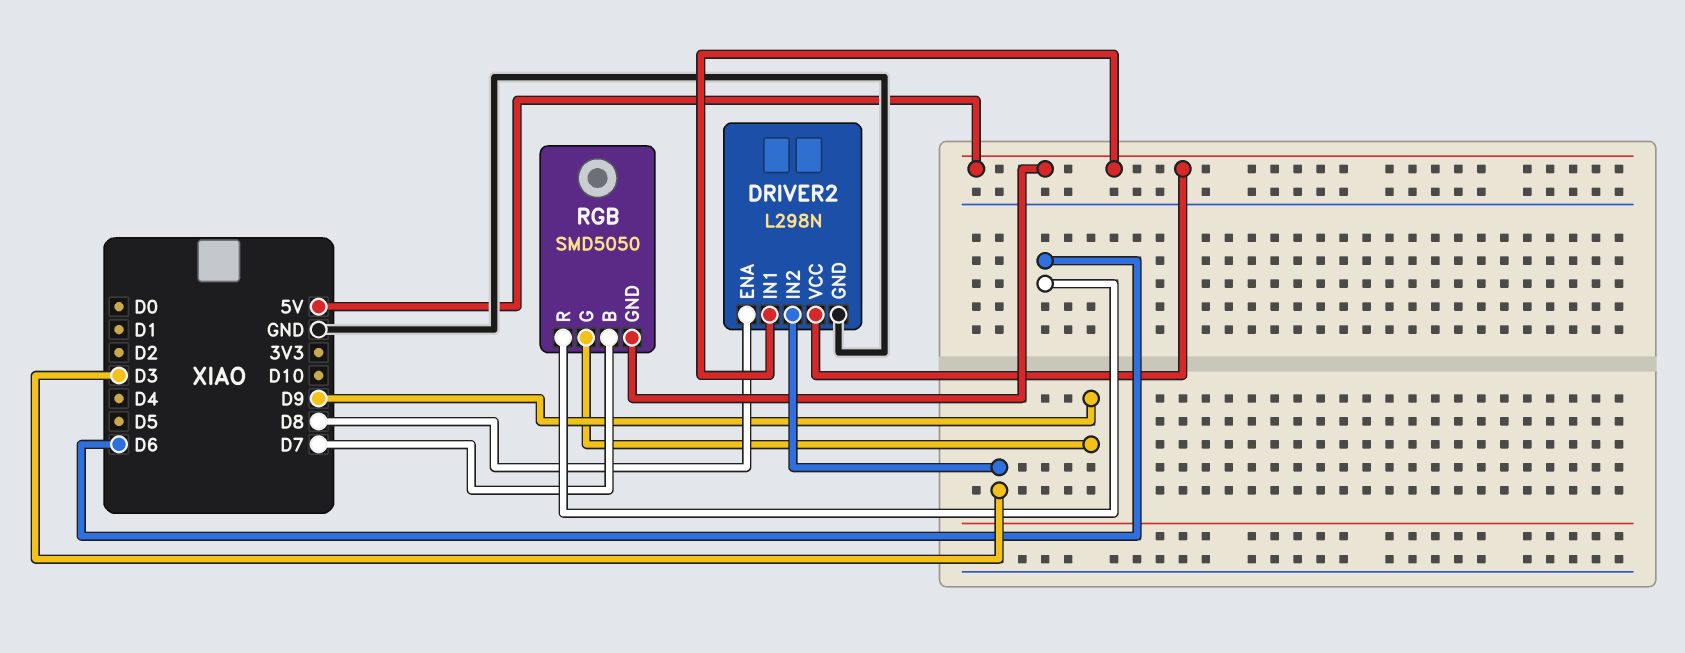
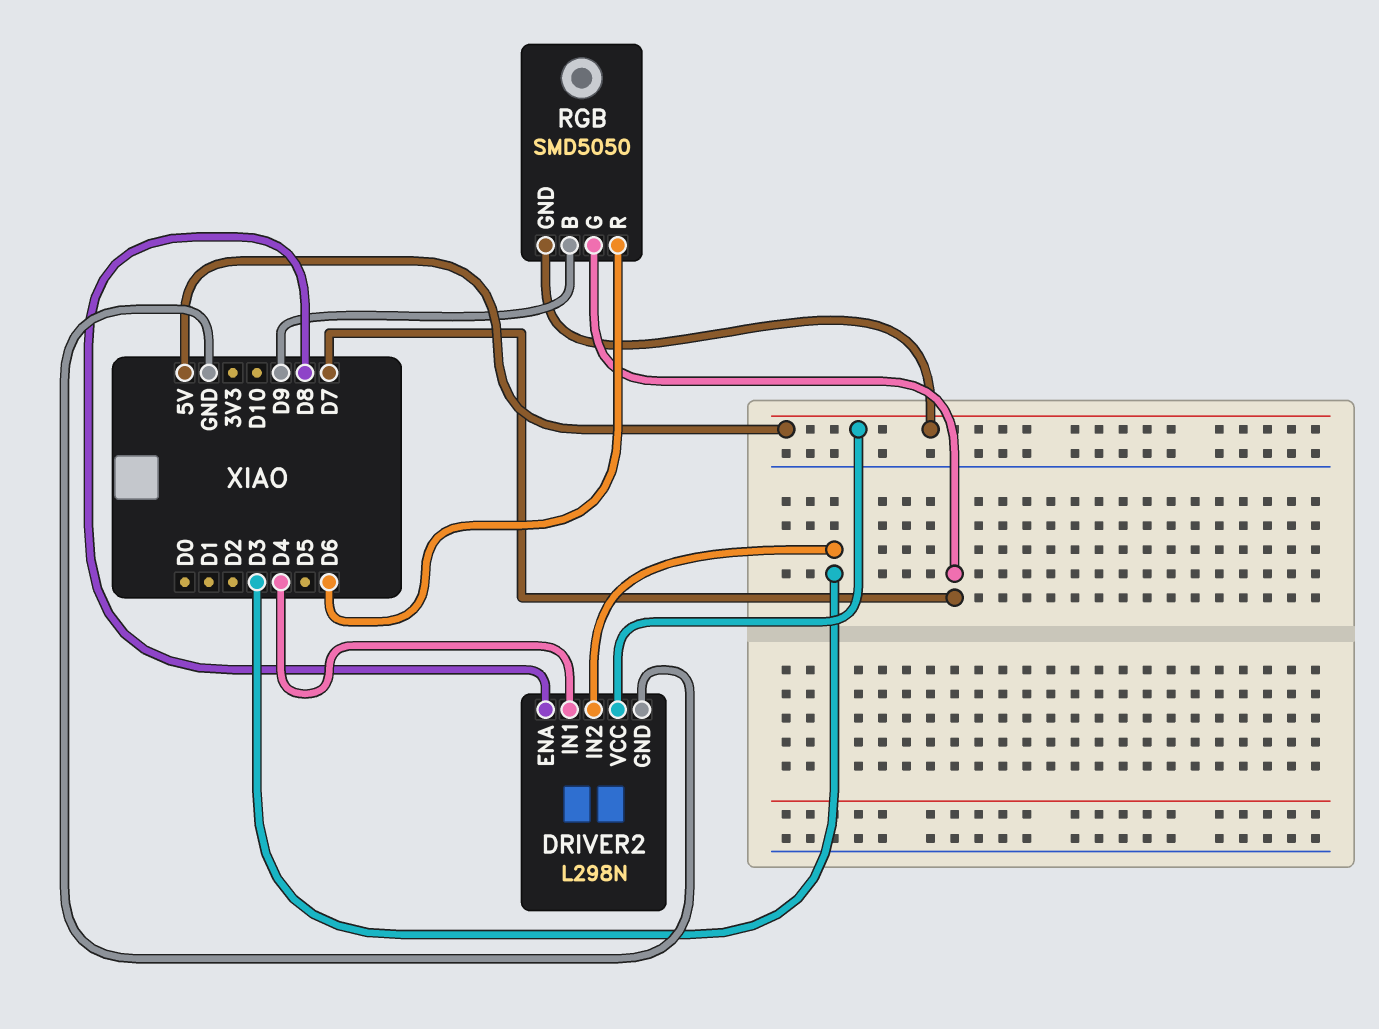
DRIVER2 pin IN1: 5V -> D4
RGB pin B: D7 -> D9
RGB pin G: D9 -> D7

